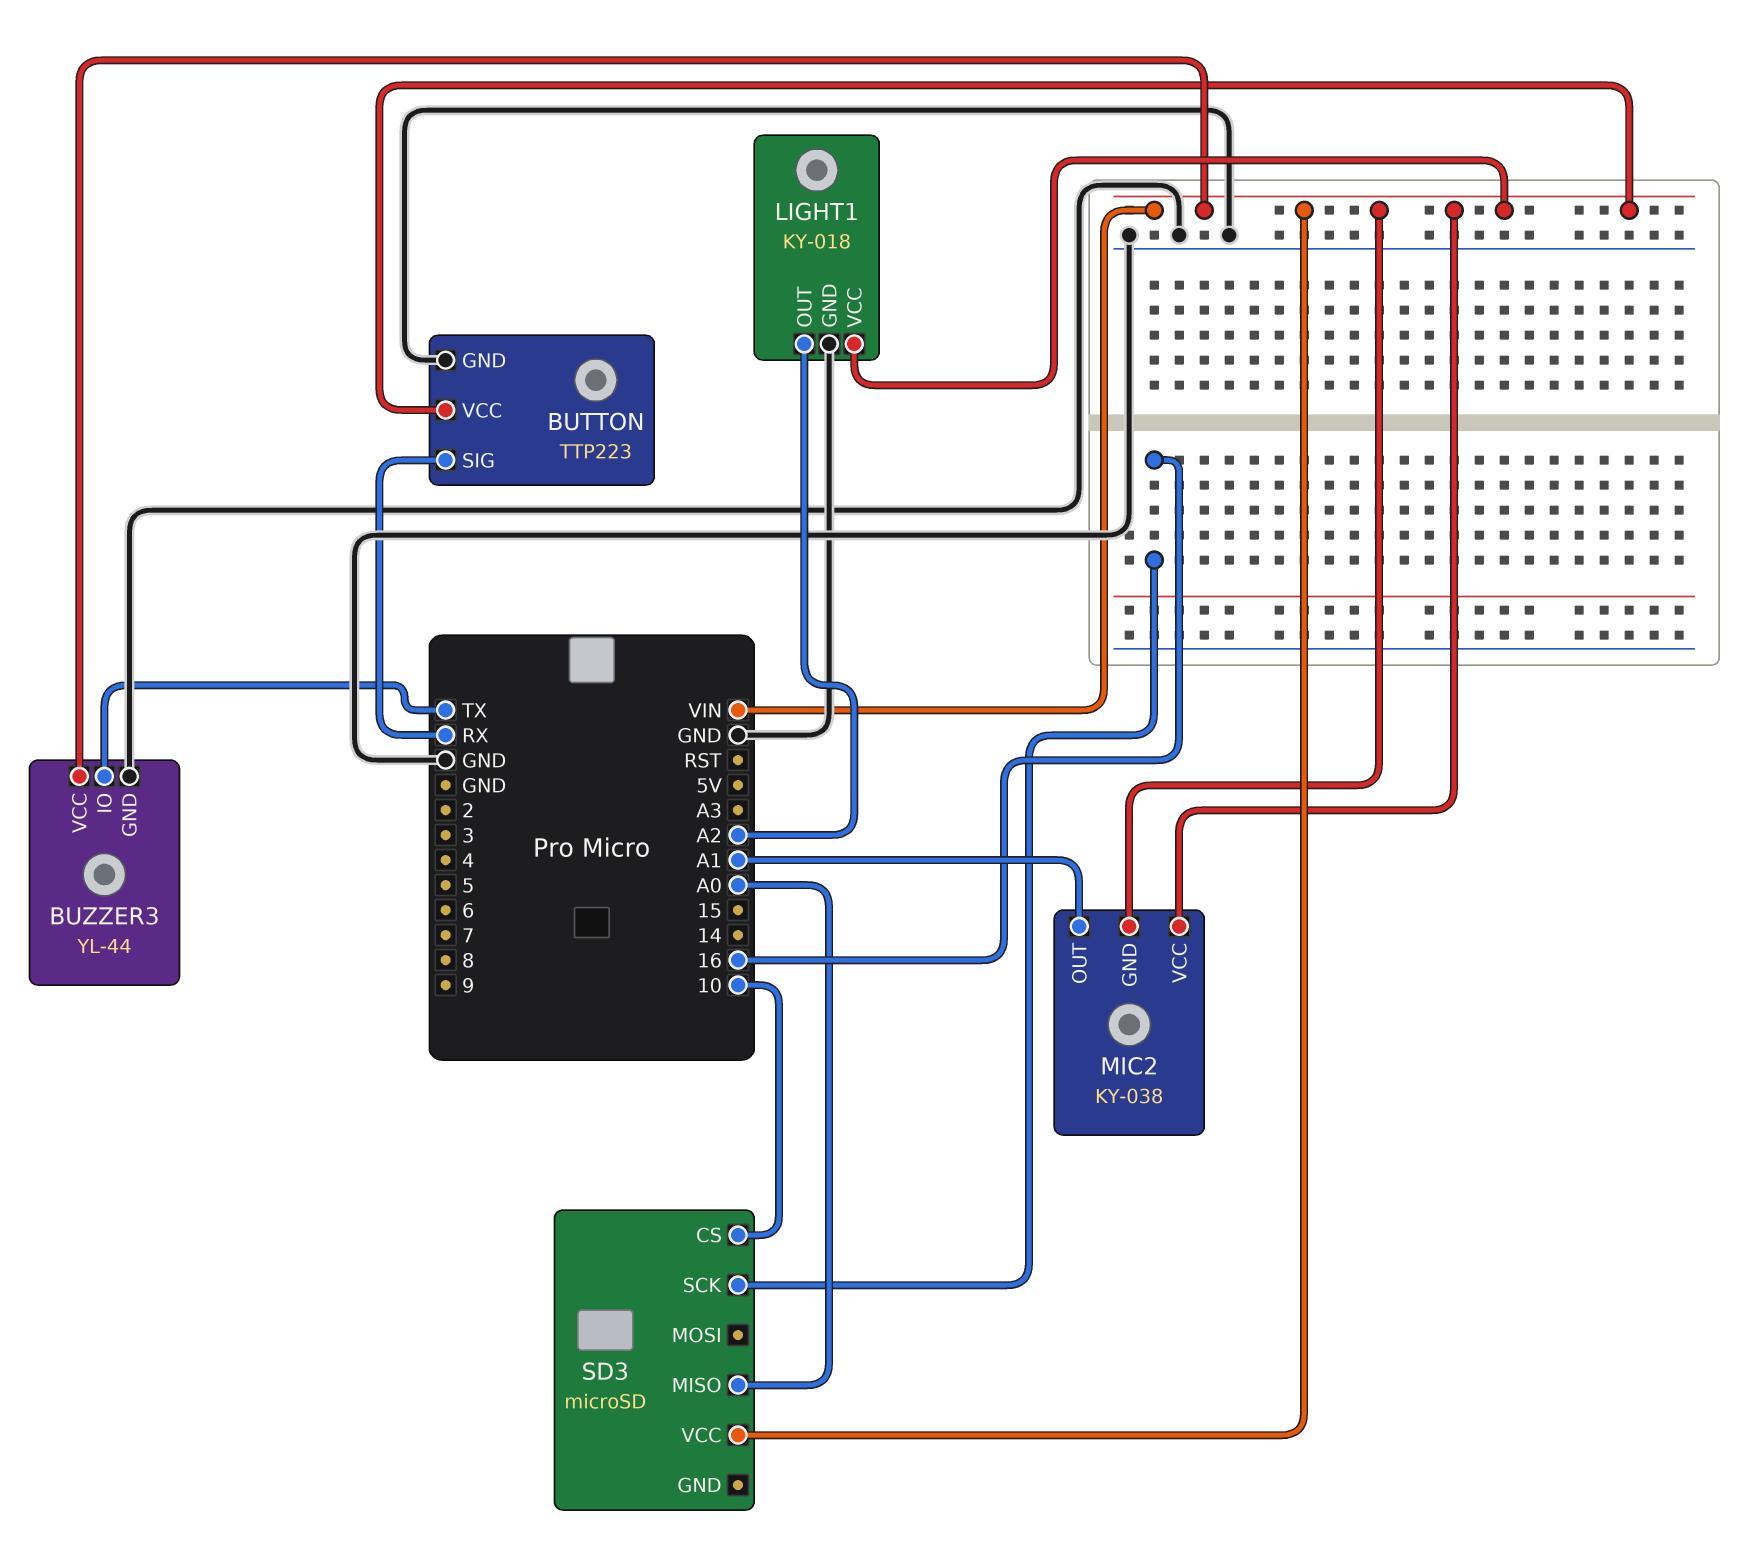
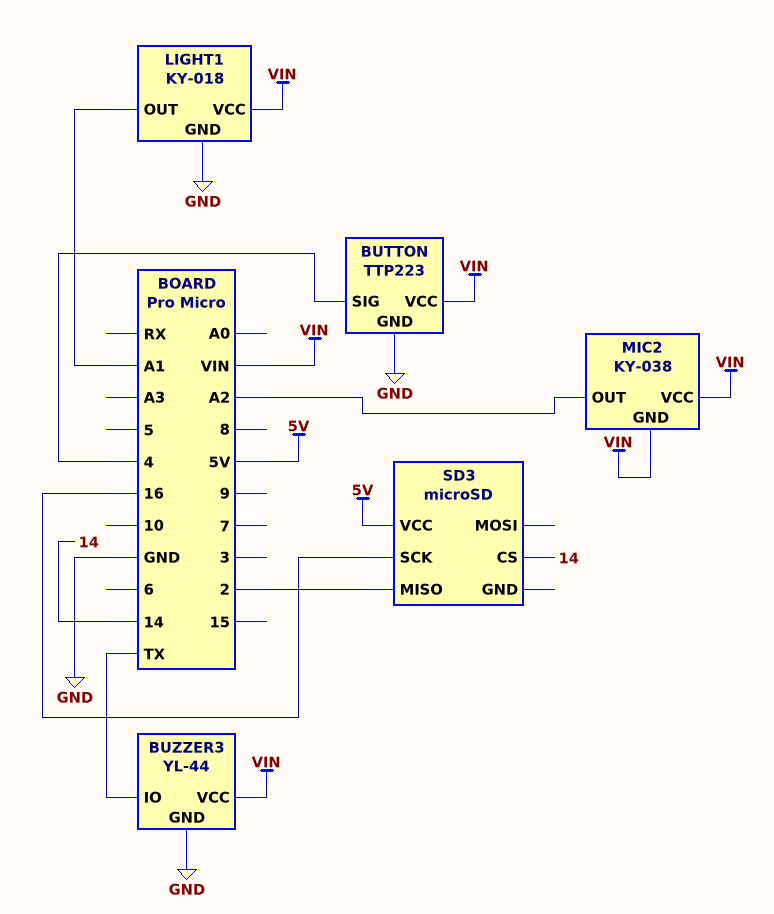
BUTTON pin SIG: RX -> 4
LIGHT1 pin OUT: A2 -> A1
MIC2 pin OUT: A1 -> A2
SD3 pin CS: 10 -> 14
SD3 pin MISO: A0 -> 2
SD3 pin VCC: VIN -> 5V

